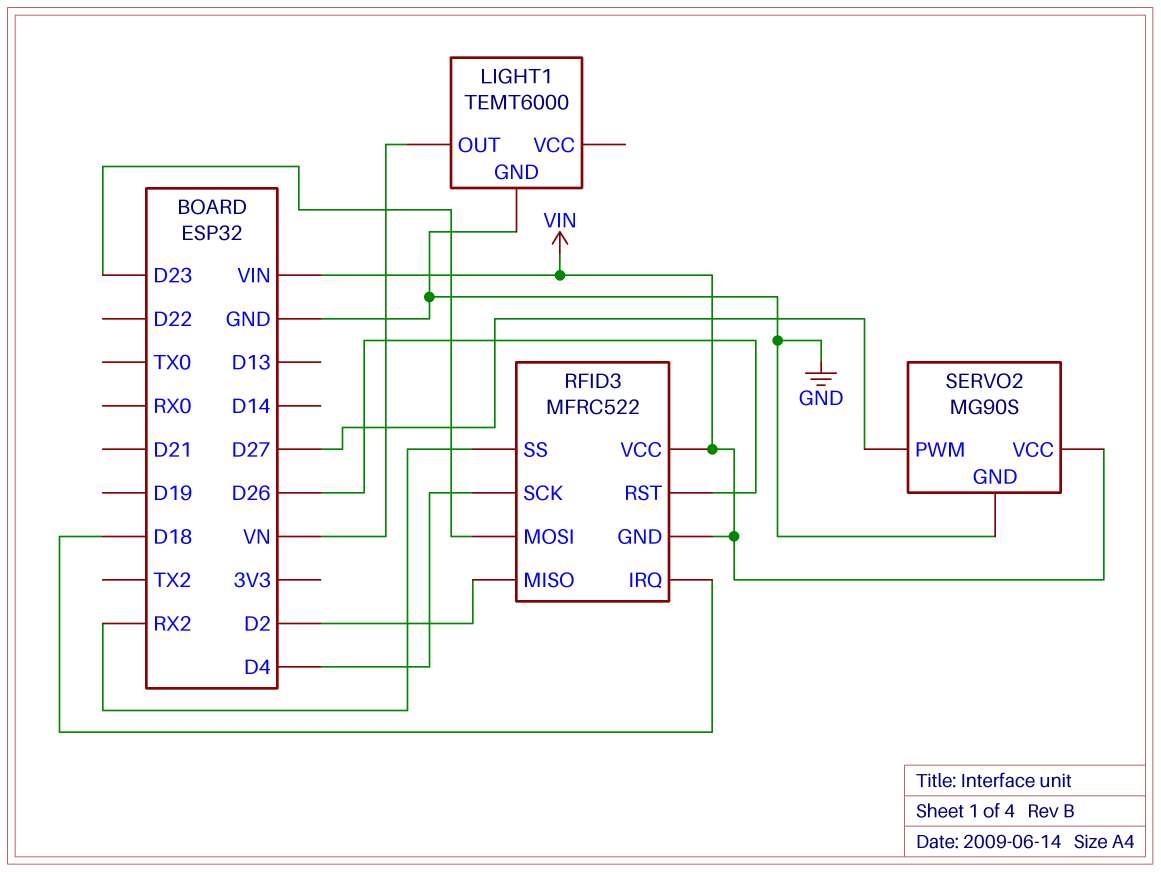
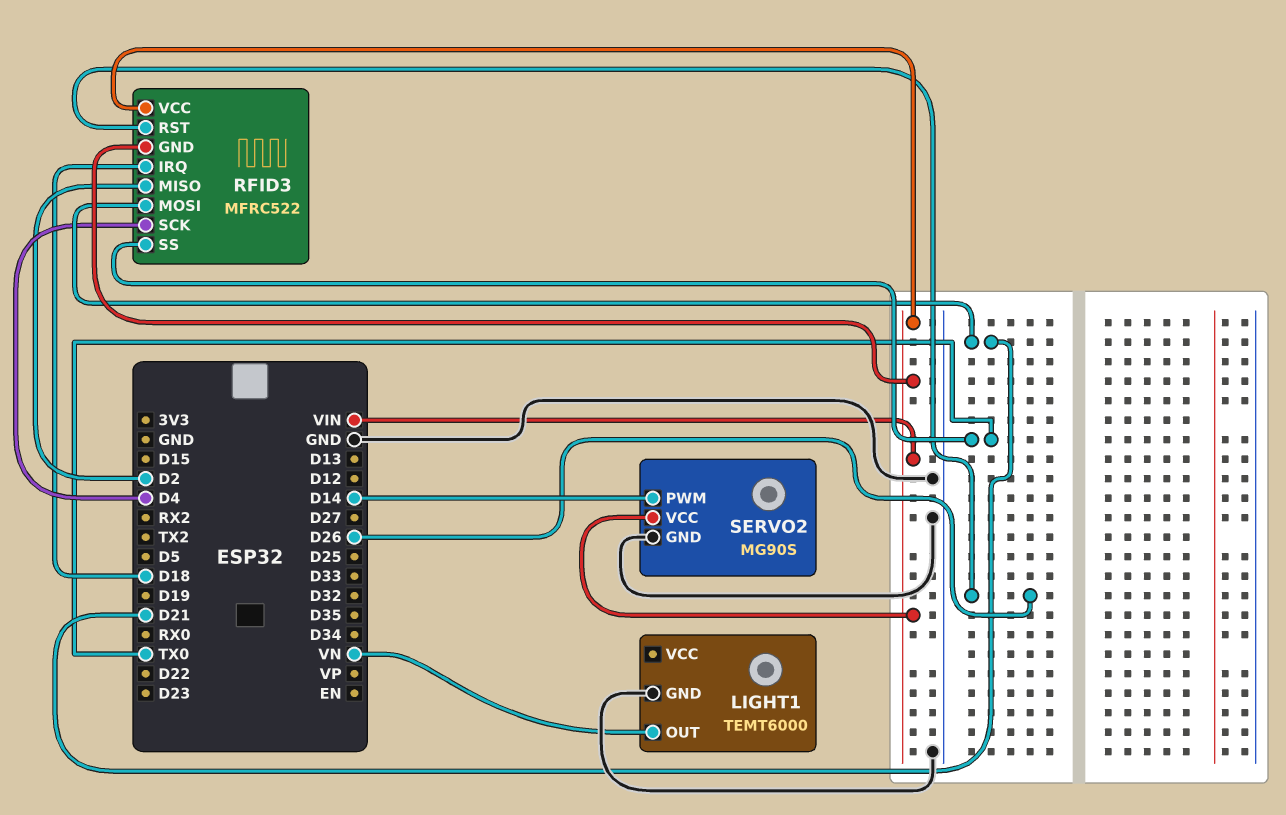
RFID3 pin MOSI: D23 -> D21
RFID3 pin SS: RX2 -> TX0
SERVO2 pin PWM: D27 -> D14

